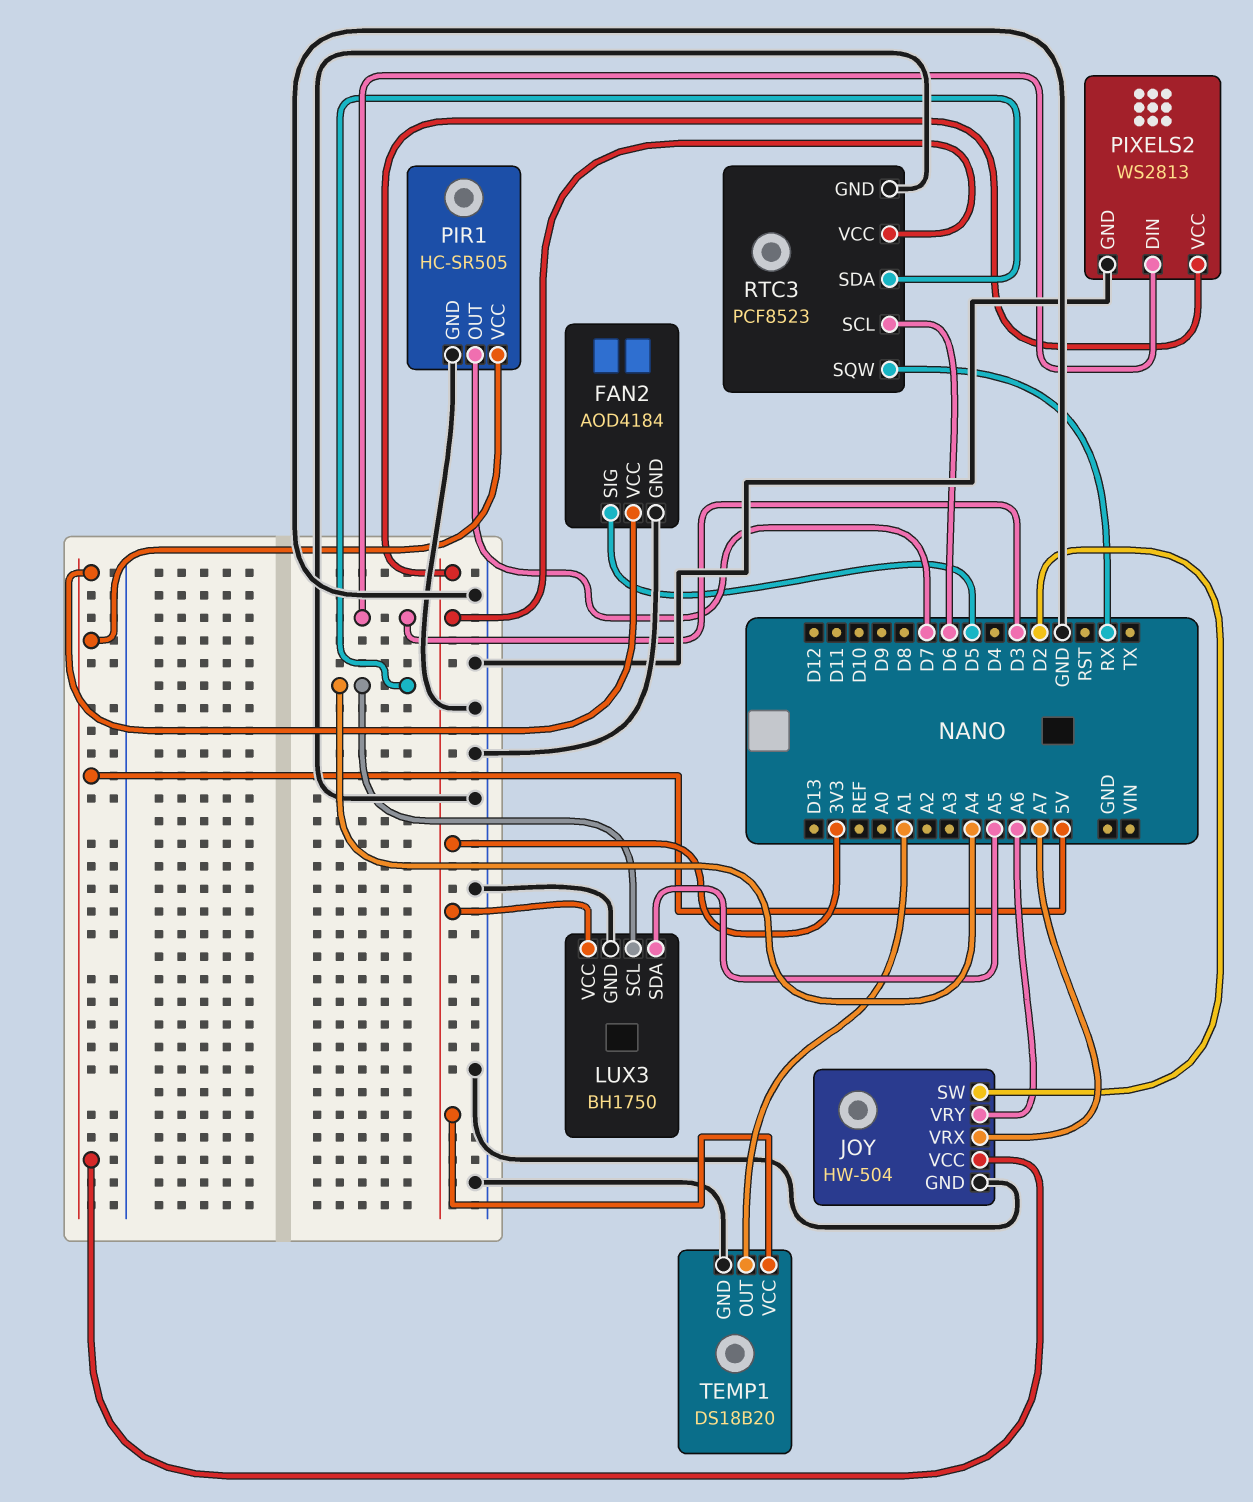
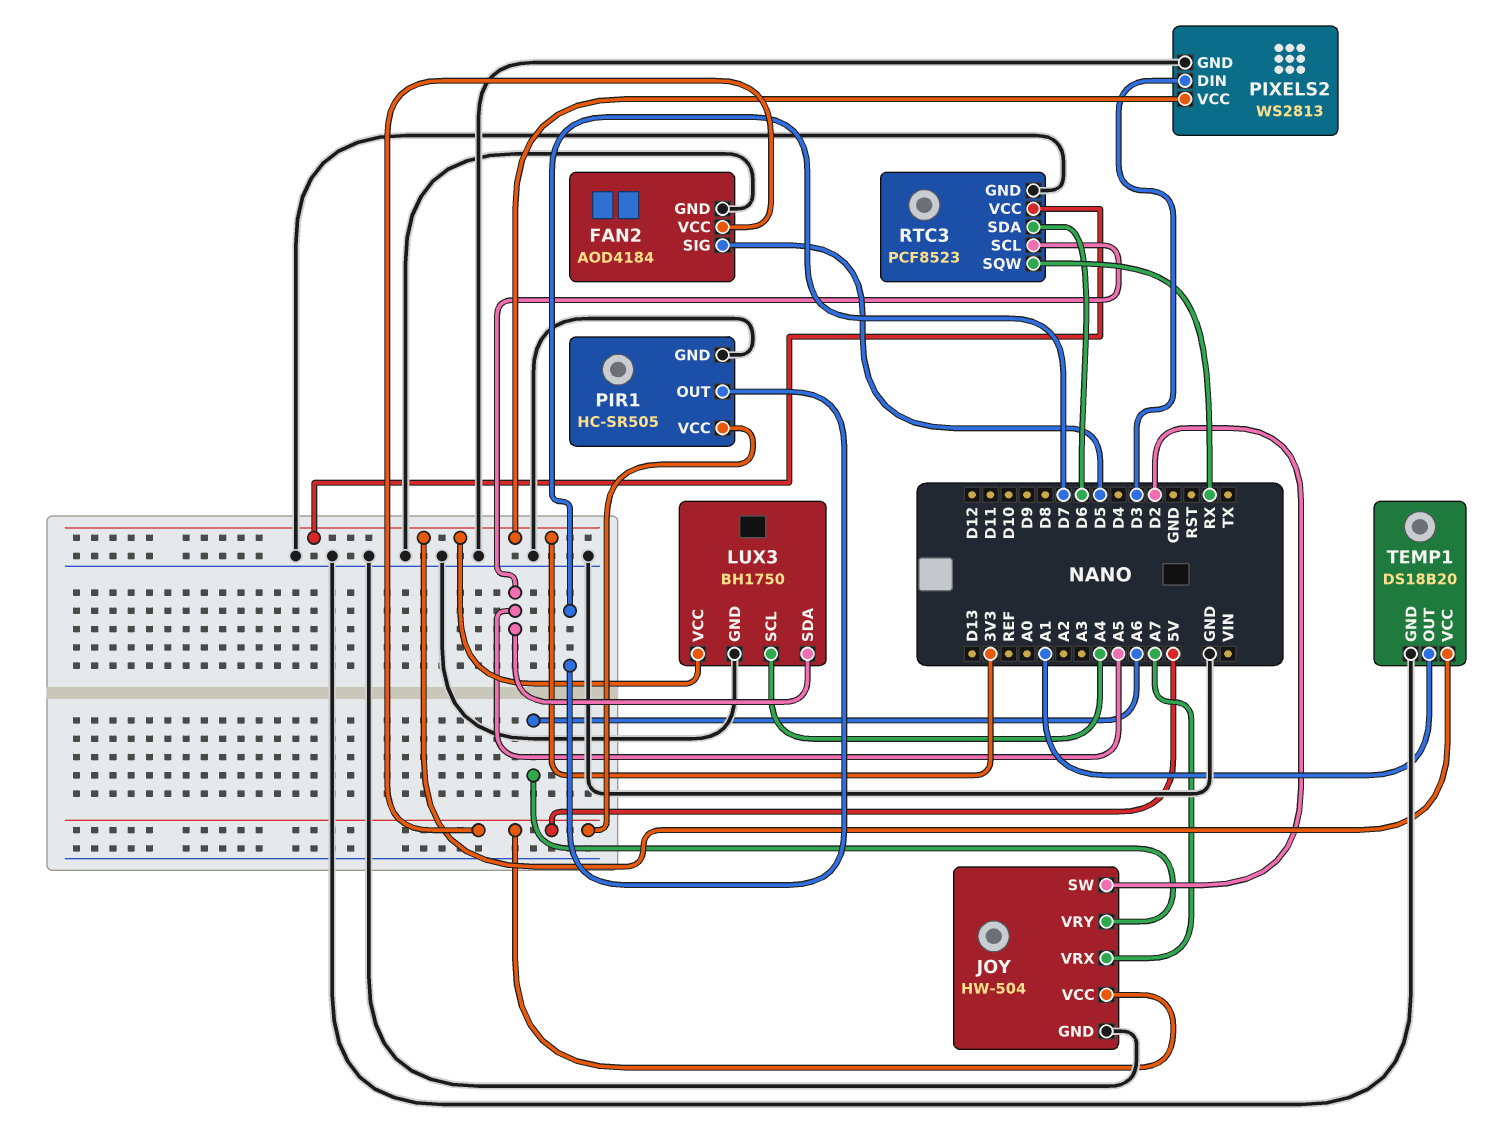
RTC3 pin SCL: D6 -> A5
RTC3 pin SDA: A4 -> D6

